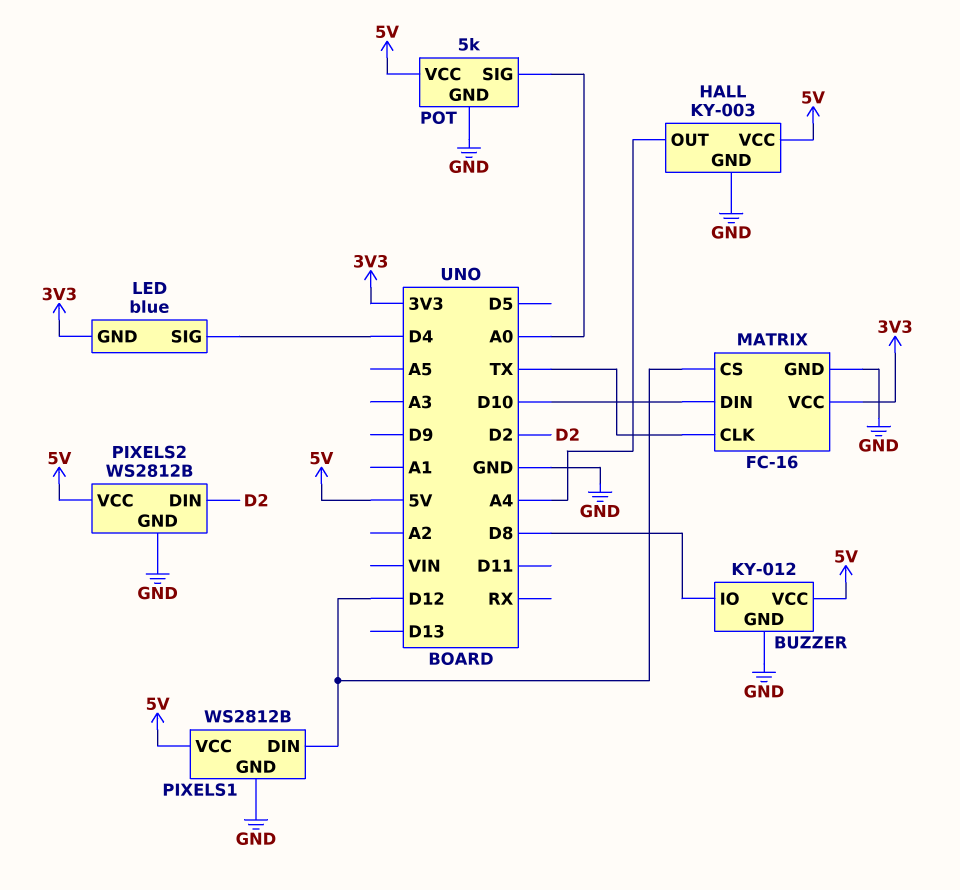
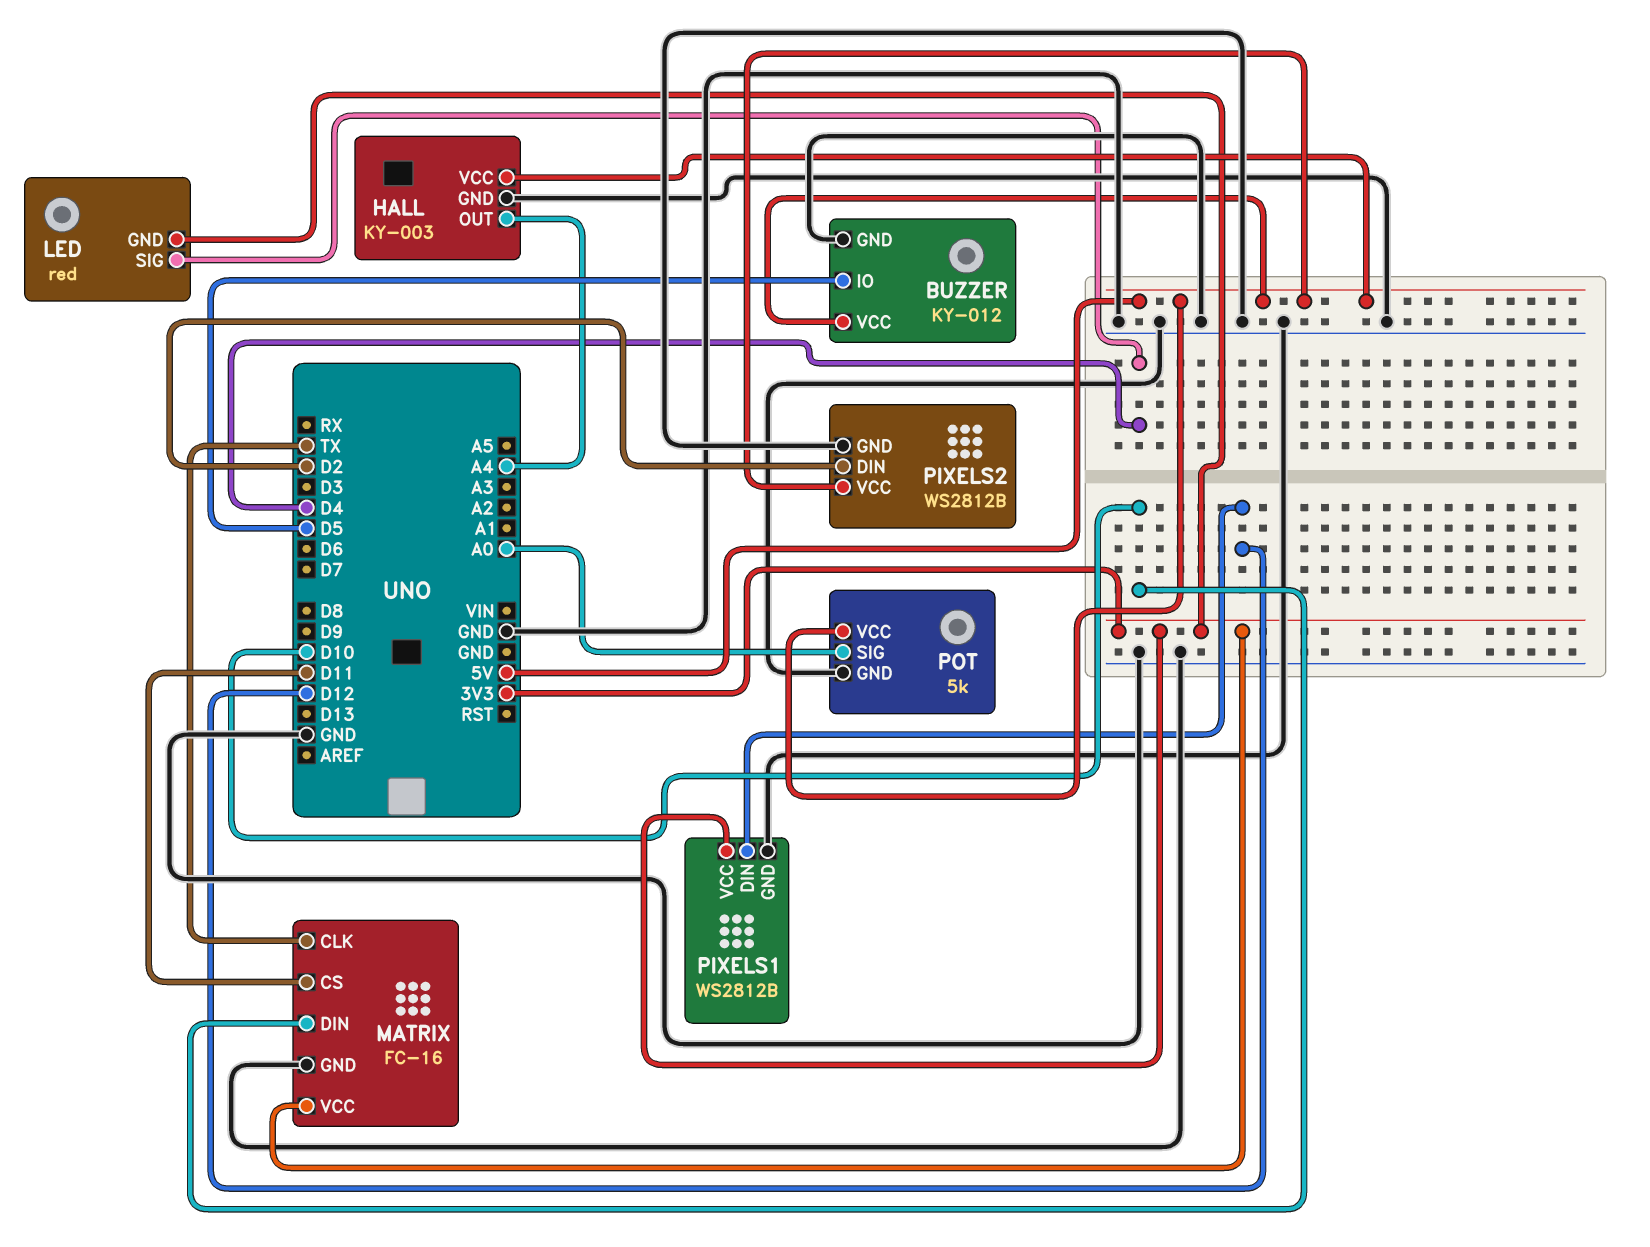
BUZZER pin IO: D8 -> D5
LED: blue -> red
MATRIX pin CS: D12 -> D11
PIXELS1 pin VCC: 5V -> 3V3

